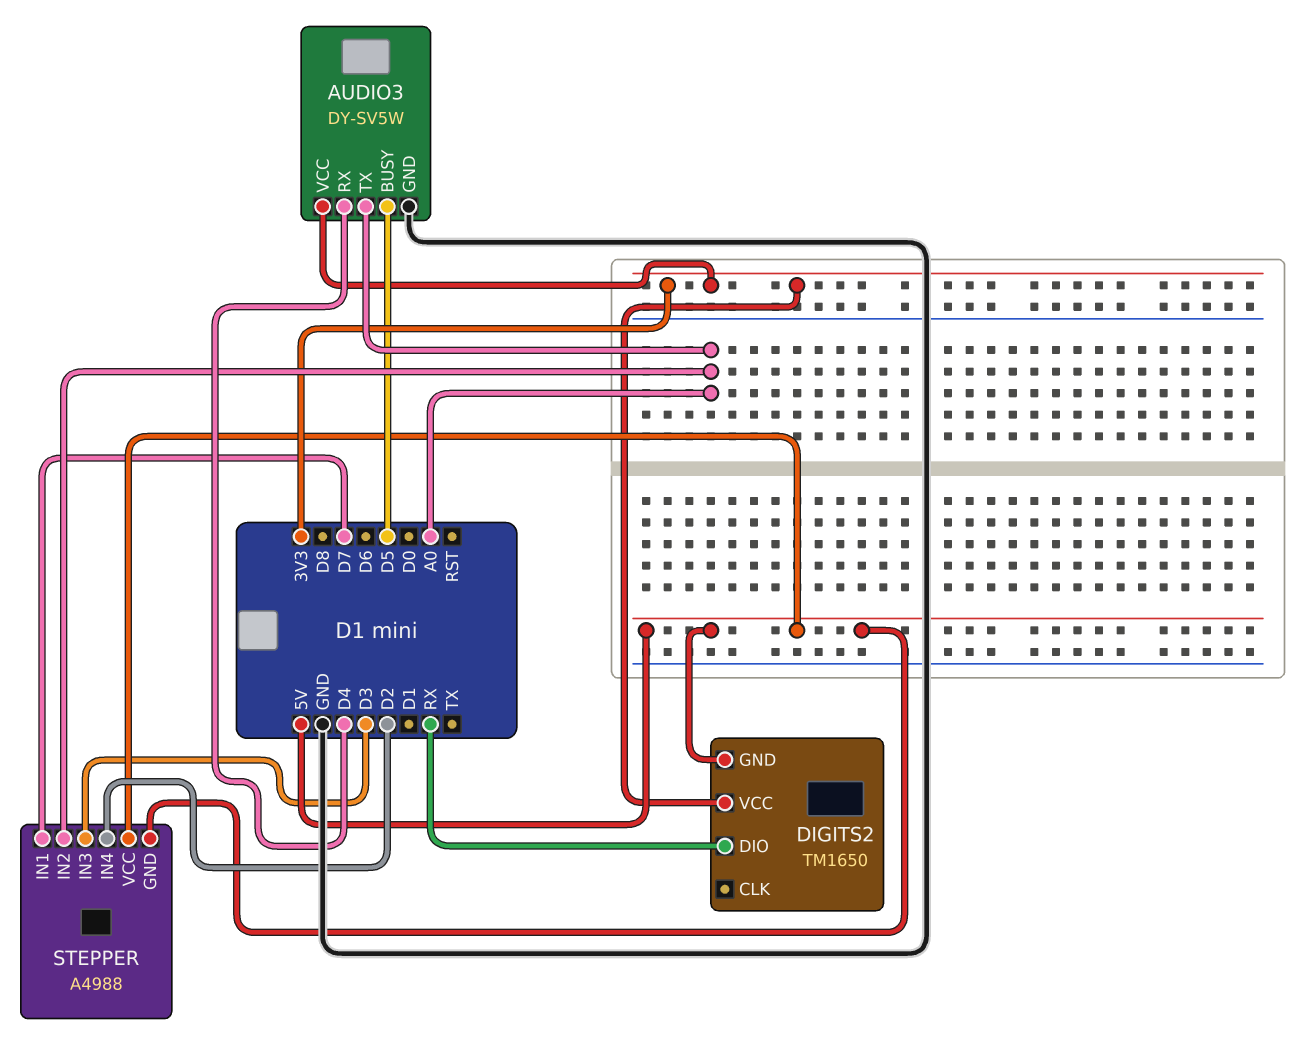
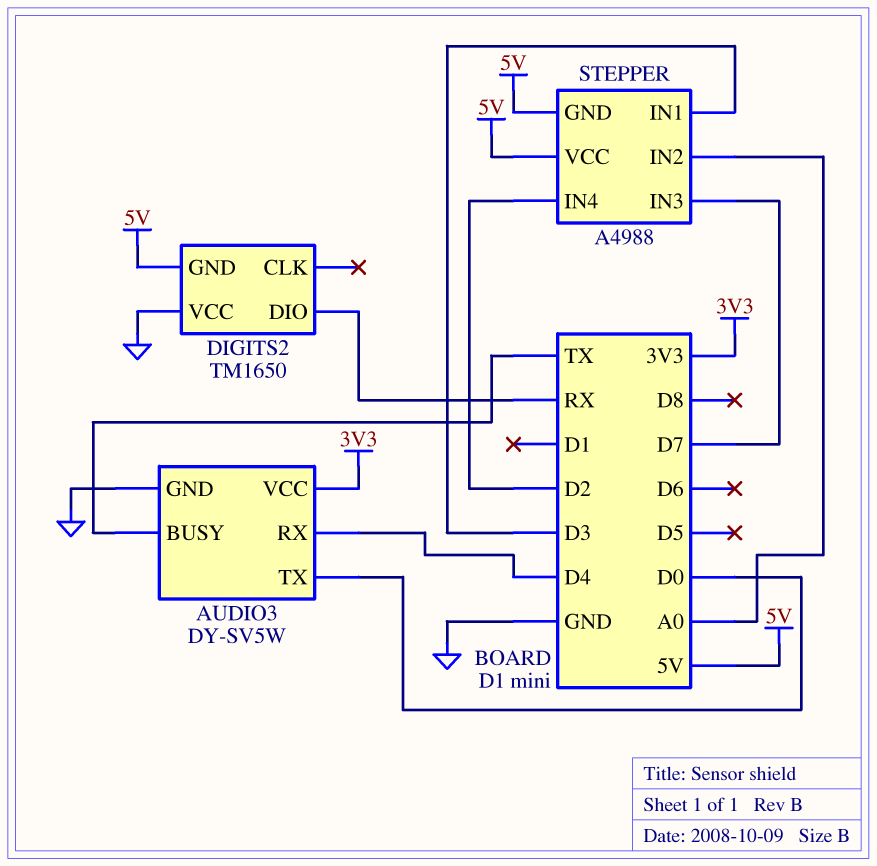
AUDIO3 pin BUSY: D5 -> TX
AUDIO3 pin TX: A0 -> D0
DIGITS2 pin VCC: 3V3 -> GND
STEPPER pin IN1: D7 -> D3
STEPPER pin IN3: D3 -> D7

